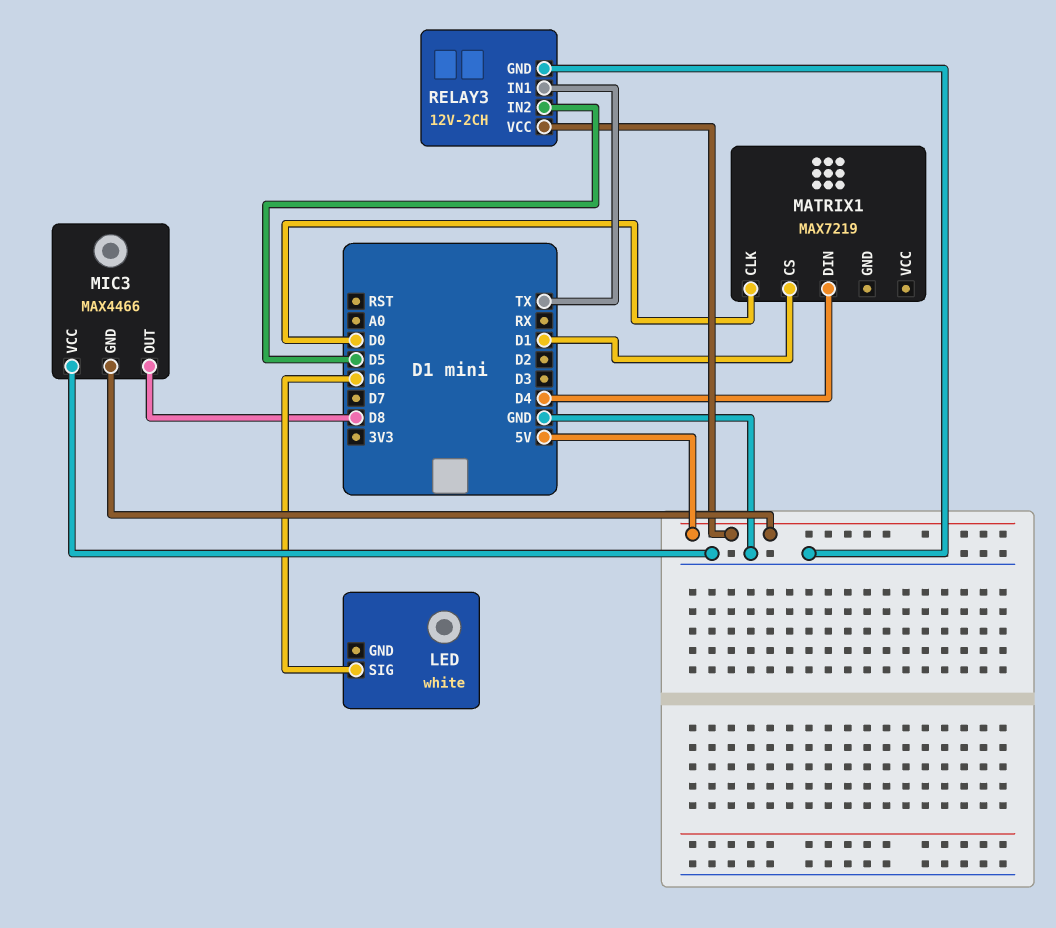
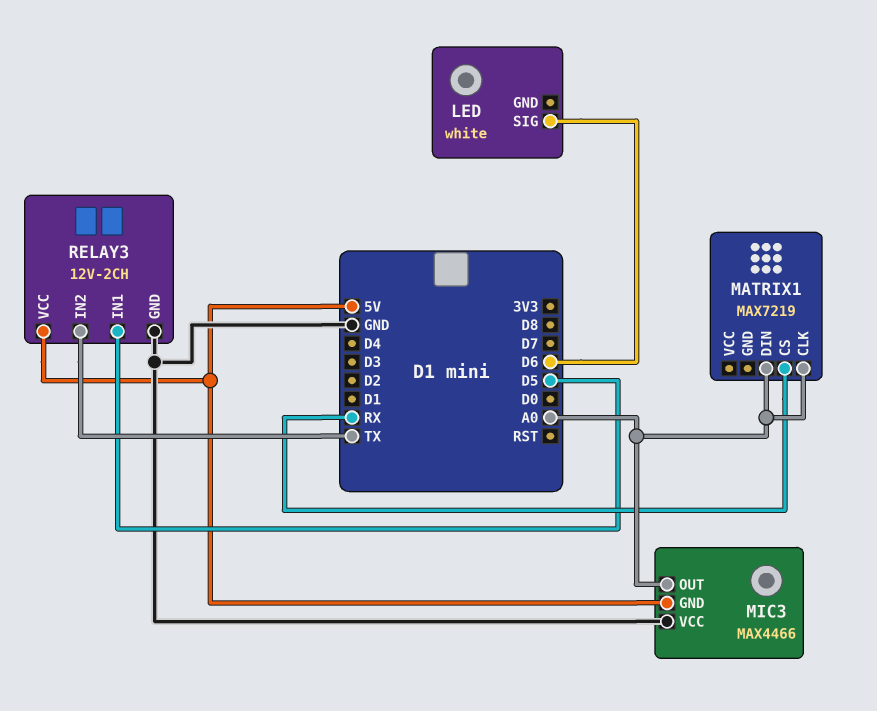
MATRIX1 pin CLK: D0 -> A0
MATRIX1 pin CS: D1 -> RX
MATRIX1 pin DIN: D4 -> A0
MIC3 pin OUT: D8 -> A0
RELAY3 pin IN1: TX -> D5
RELAY3 pin IN2: D5 -> TX

